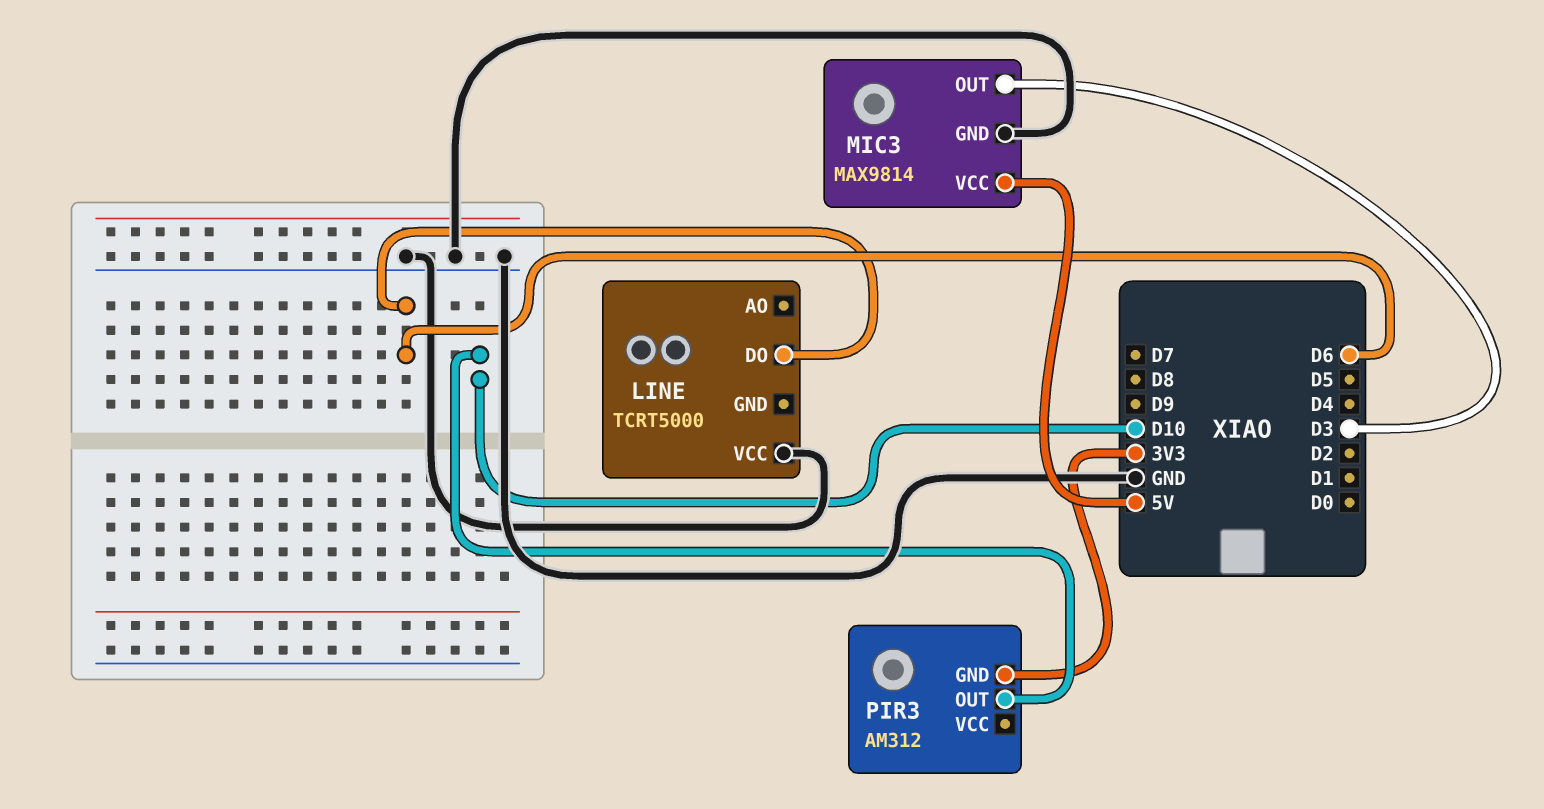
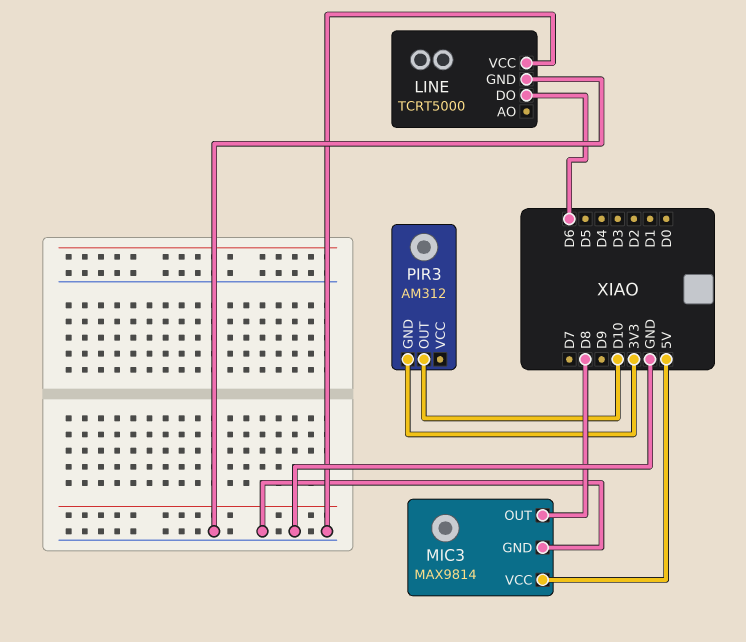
LINE pin GND: none -> GND
MIC3 pin OUT: D3 -> D8

